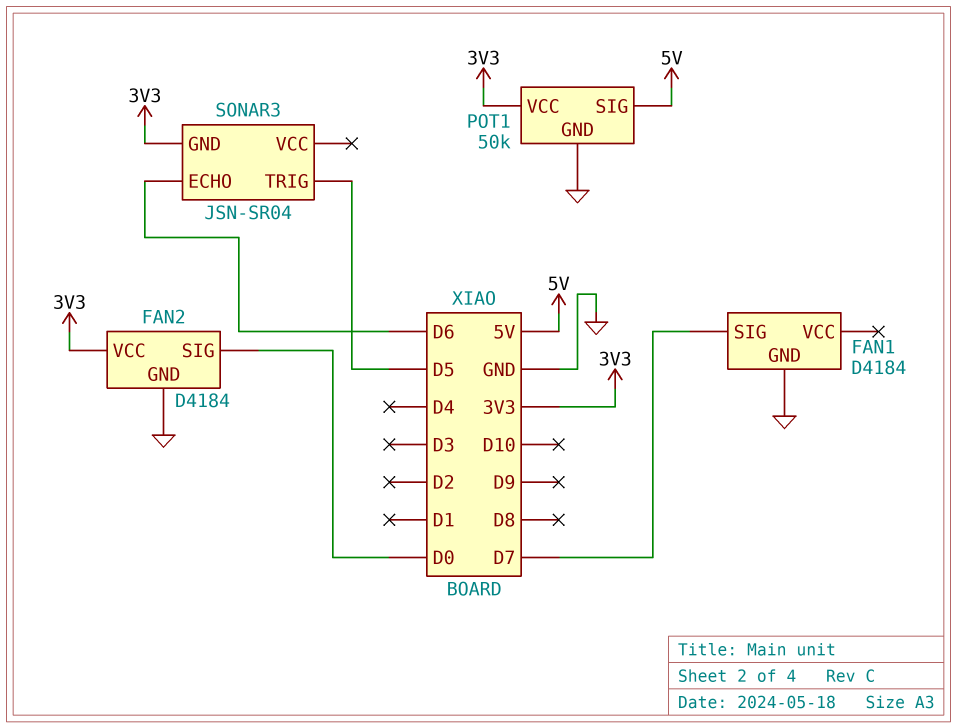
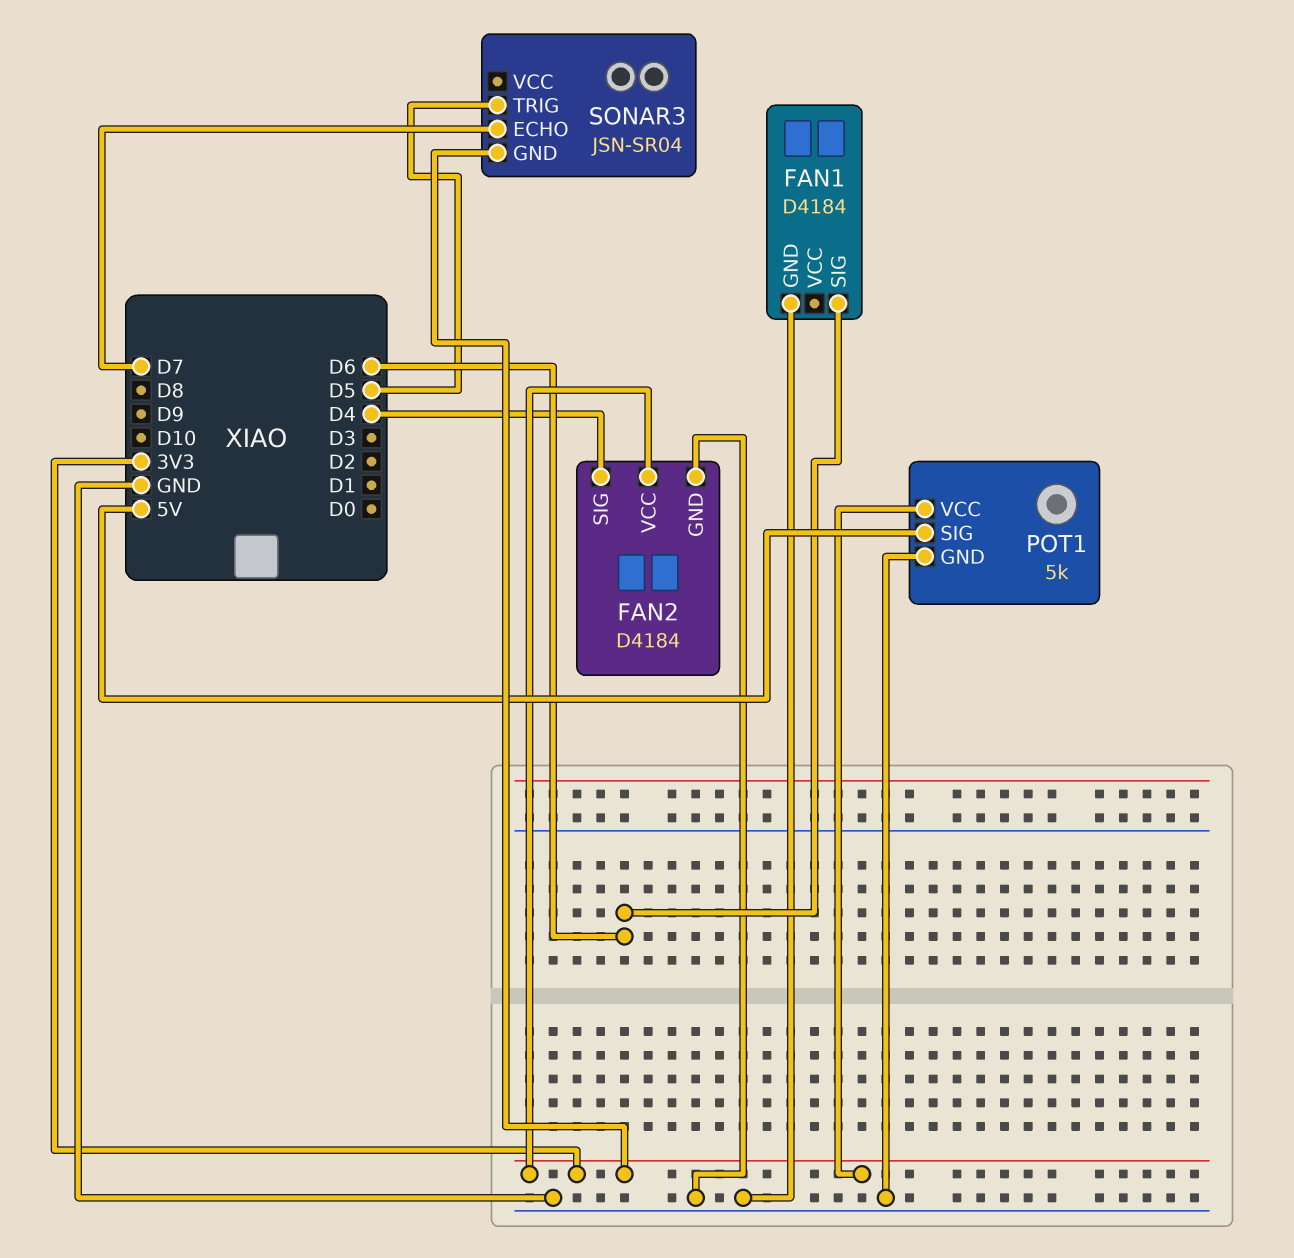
FAN1 pin SIG: D7 -> D6
FAN2 pin SIG: D0 -> D4
POT1: 50k -> 5k
SONAR3 pin ECHO: D6 -> D7

